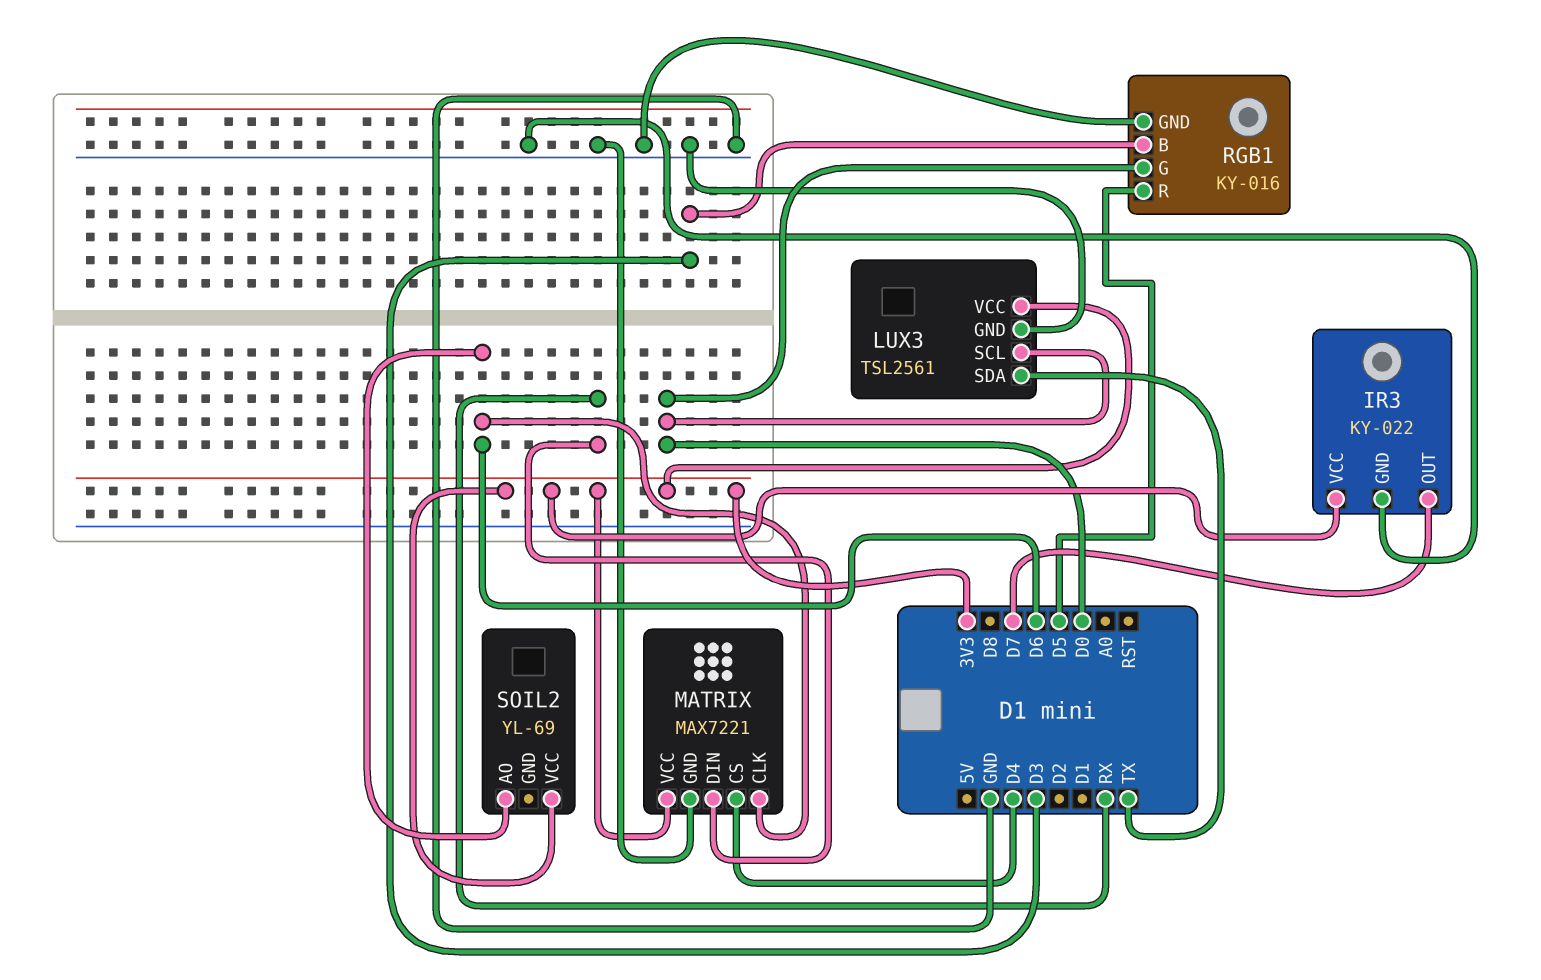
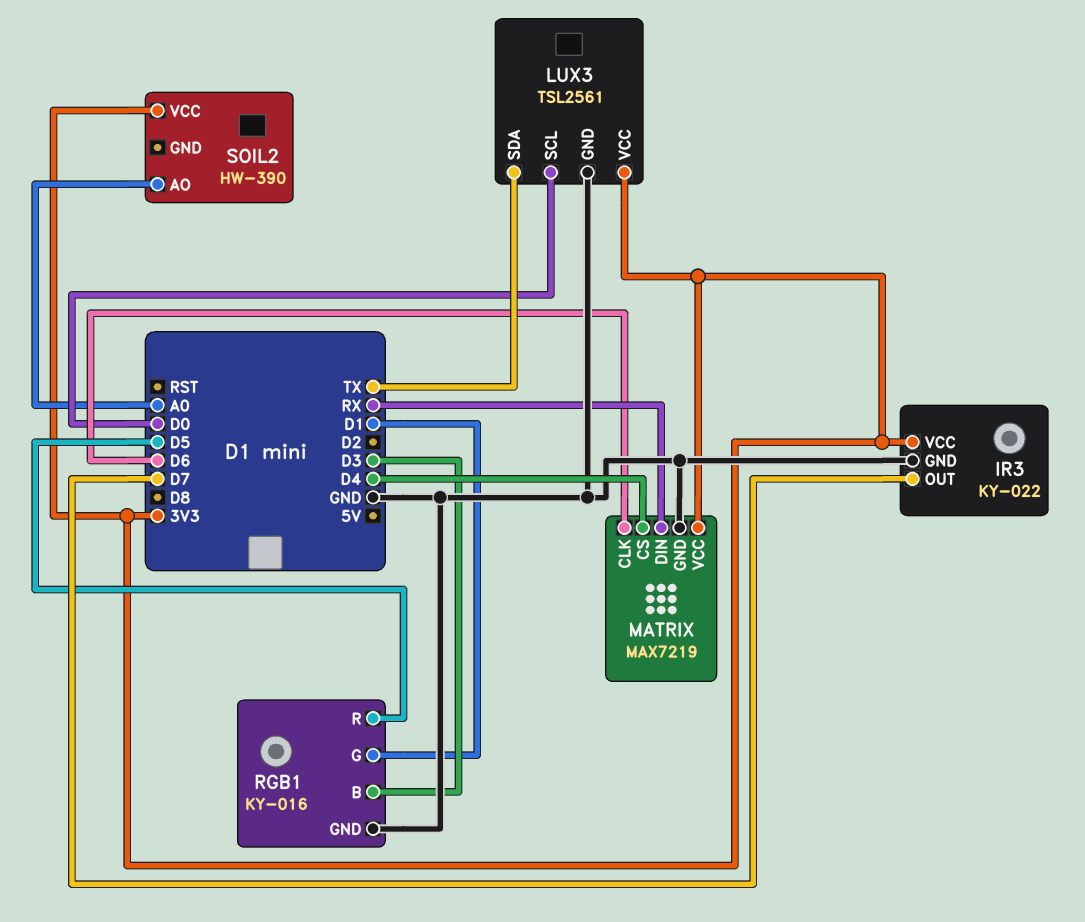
MATRIX: MAX7221 -> MAX7219
RGB1 pin G: D0 -> D1
SOIL2: YL-69 -> HW-390
SOIL2 pin AO: D6 -> A0

